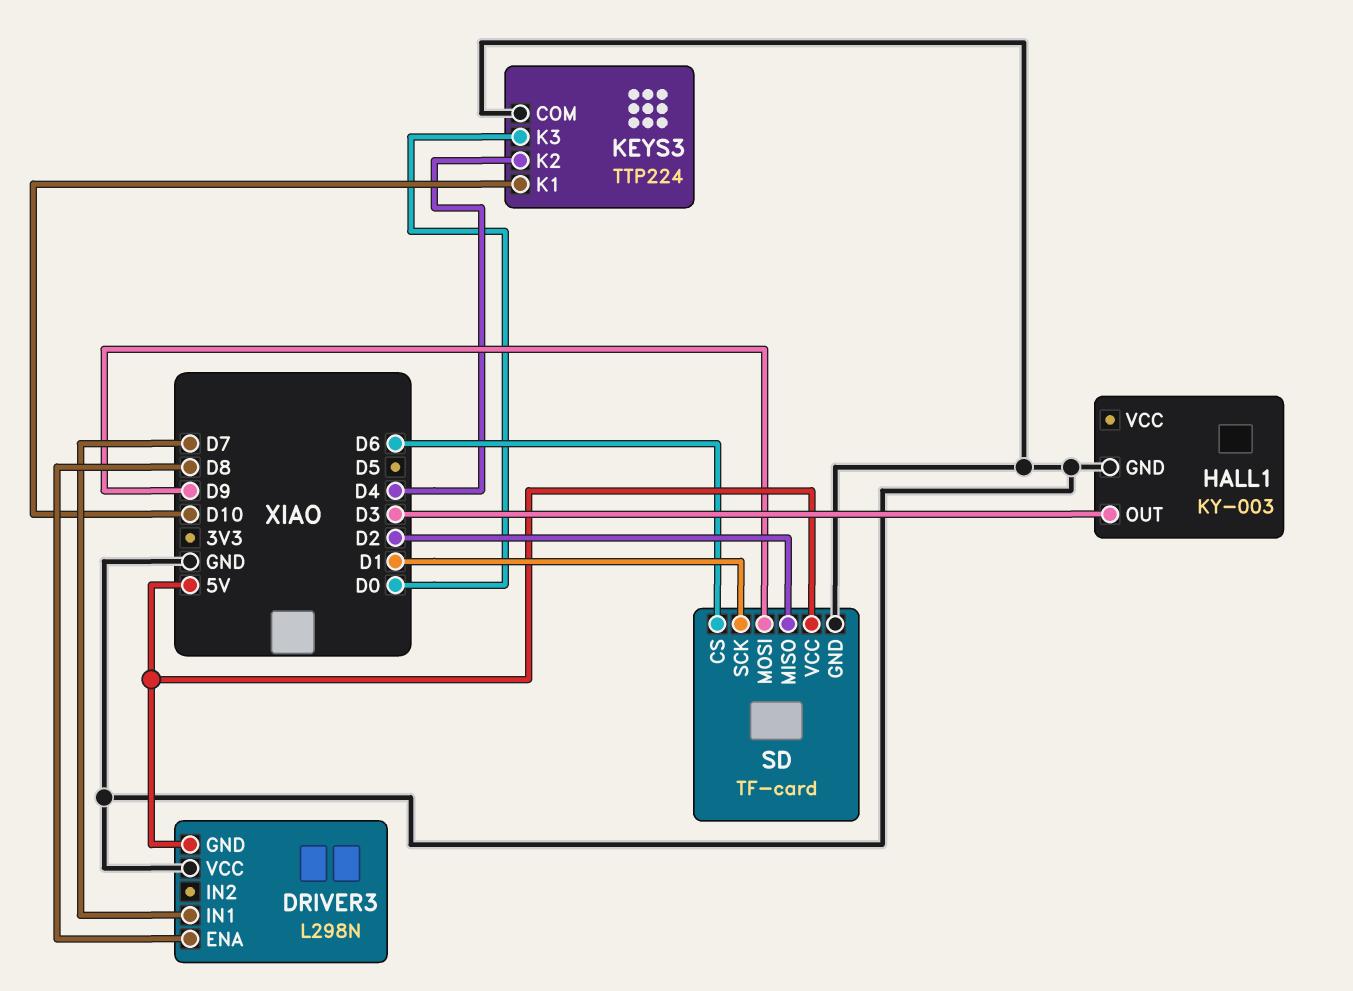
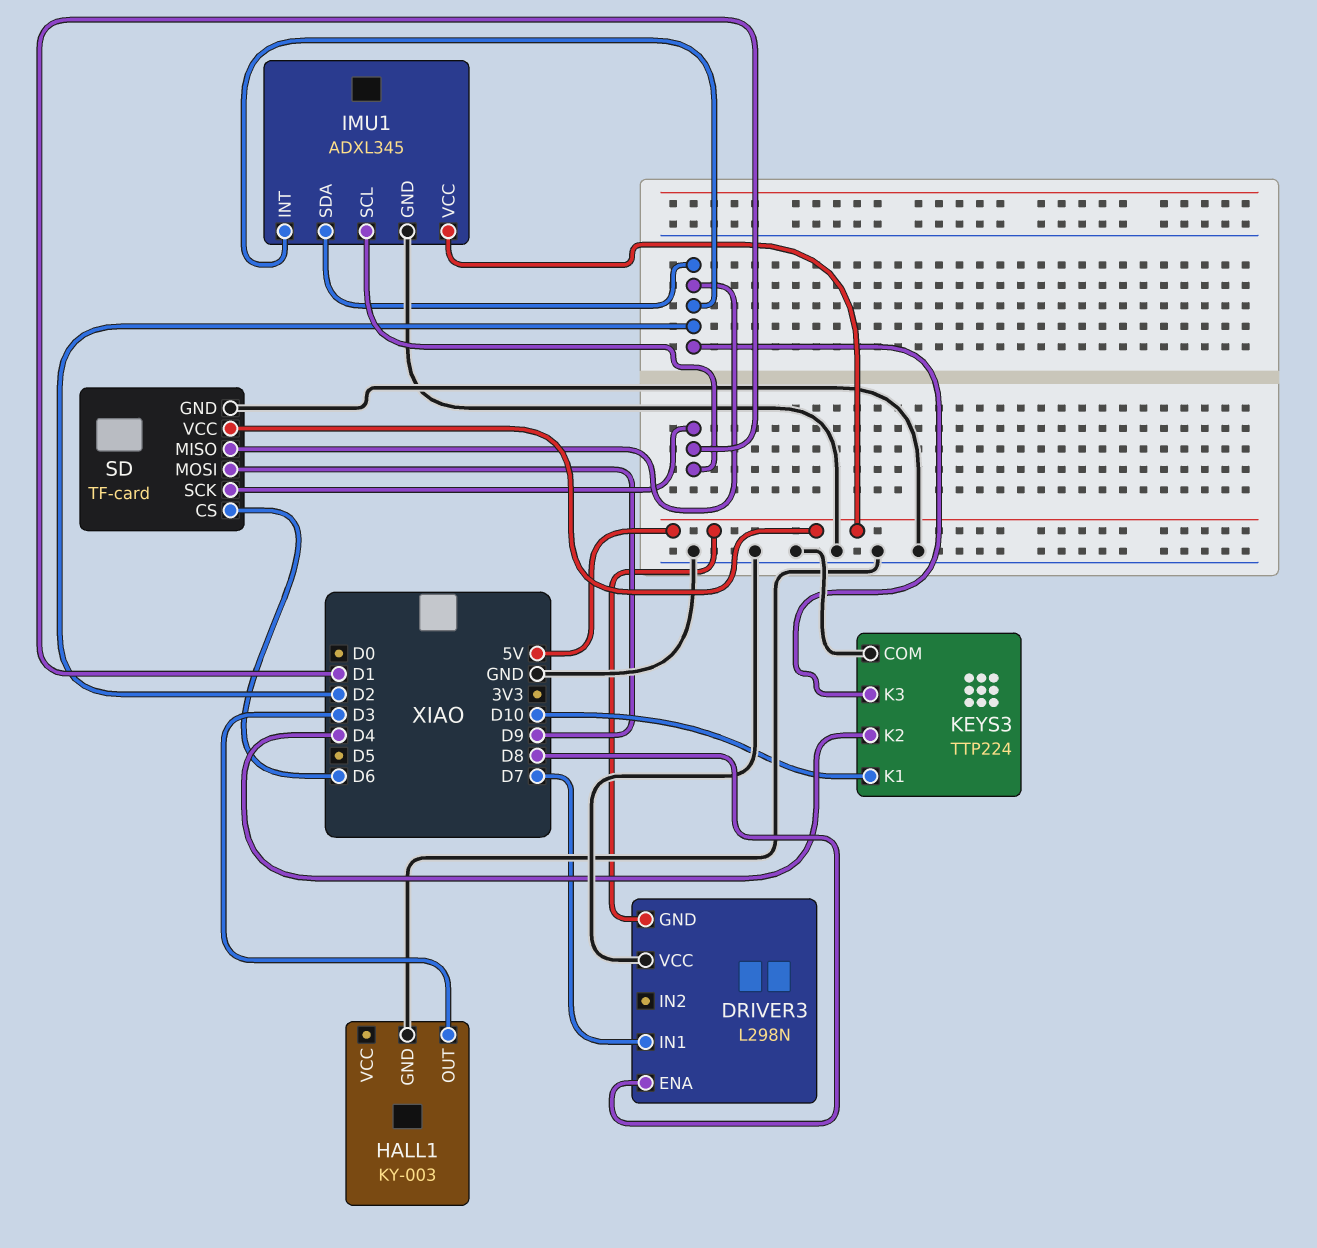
IMU1: none -> ADXL345
IMU1 pin GND: none -> GND
IMU1 pin INT: none -> D2
IMU1 pin SCL: none -> D1
IMU1 pin SDA: none -> D2
IMU1 pin VCC: none -> 5V
KEYS3 pin K3: D0 -> D2

